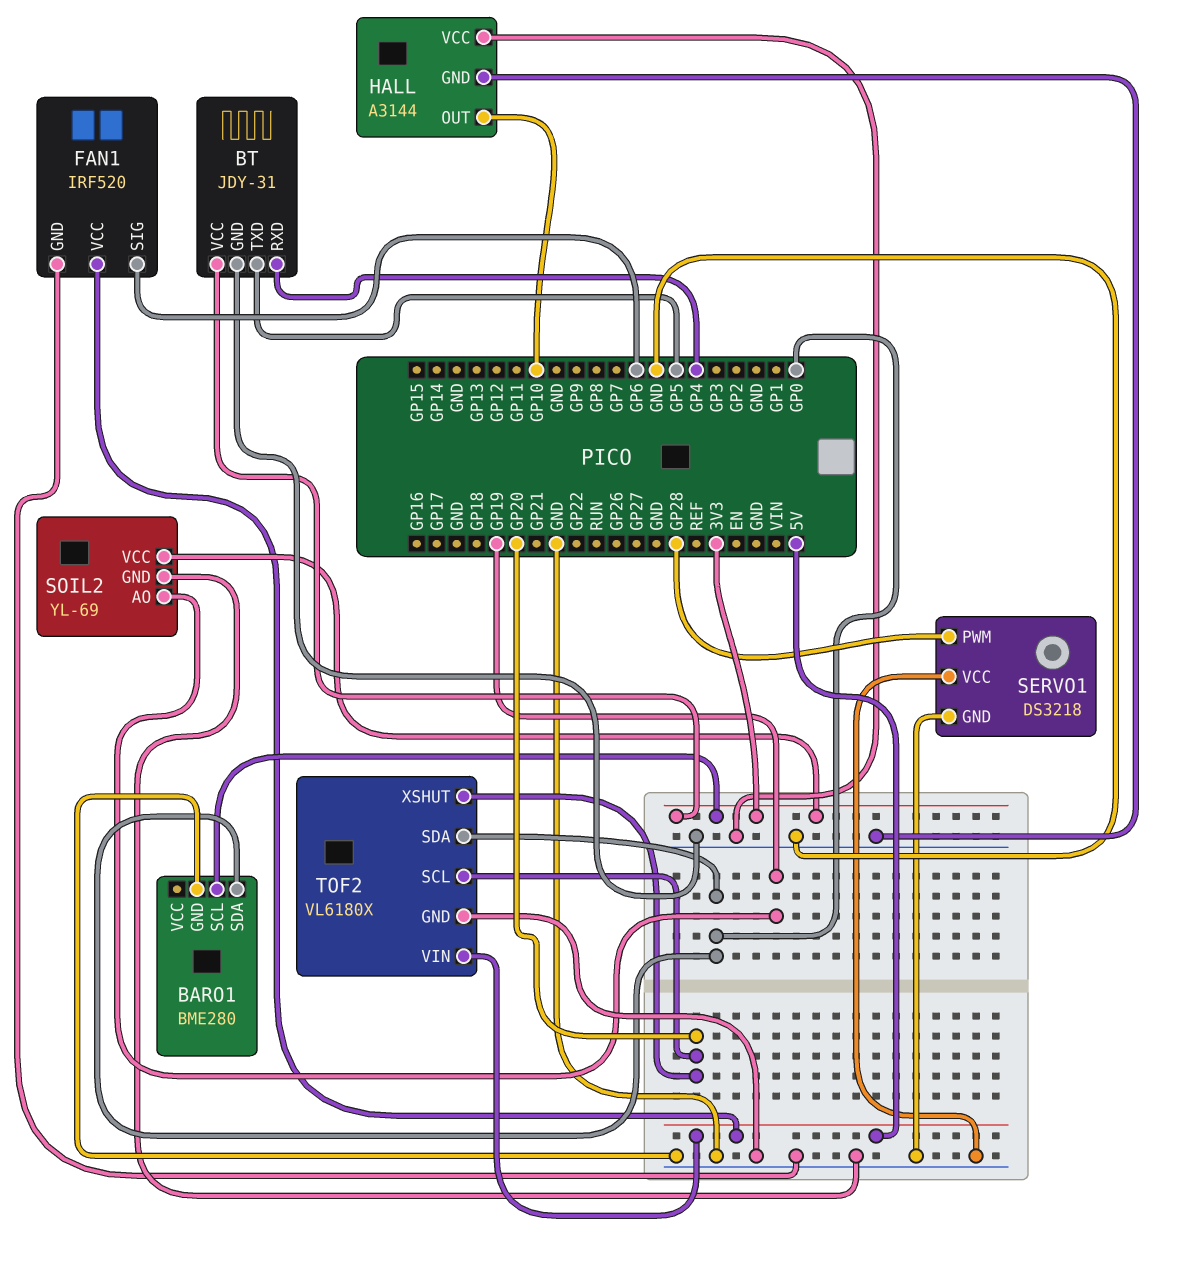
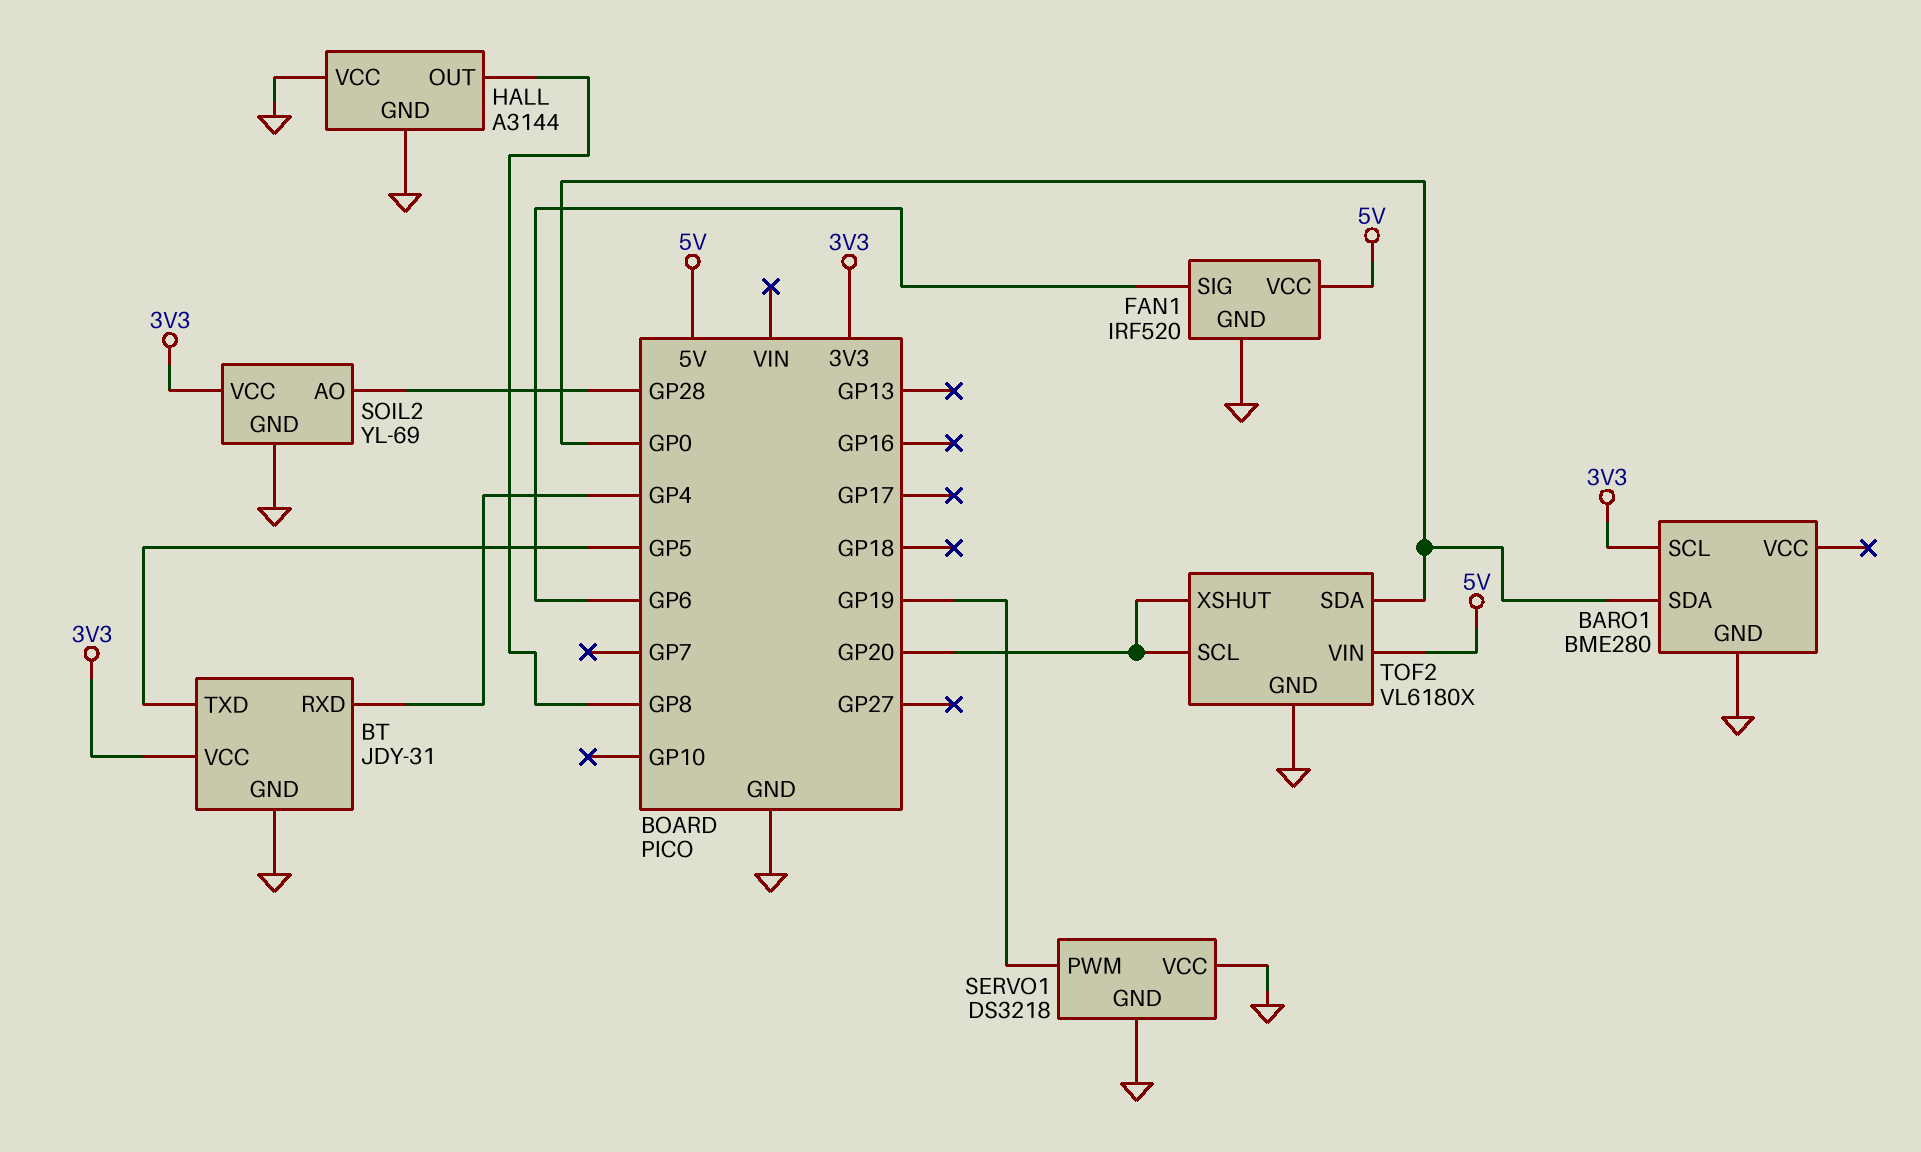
HALL pin OUT: GP10 -> GP8
SERVO1 pin PWM: GP28 -> GP19
SOIL2 pin AO: GP19 -> GP28

